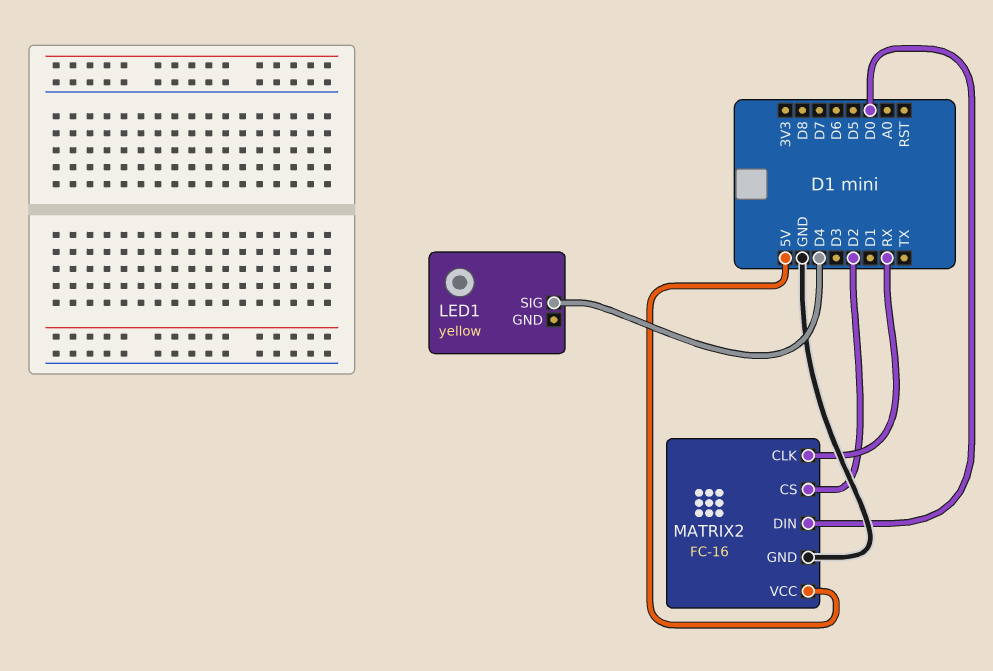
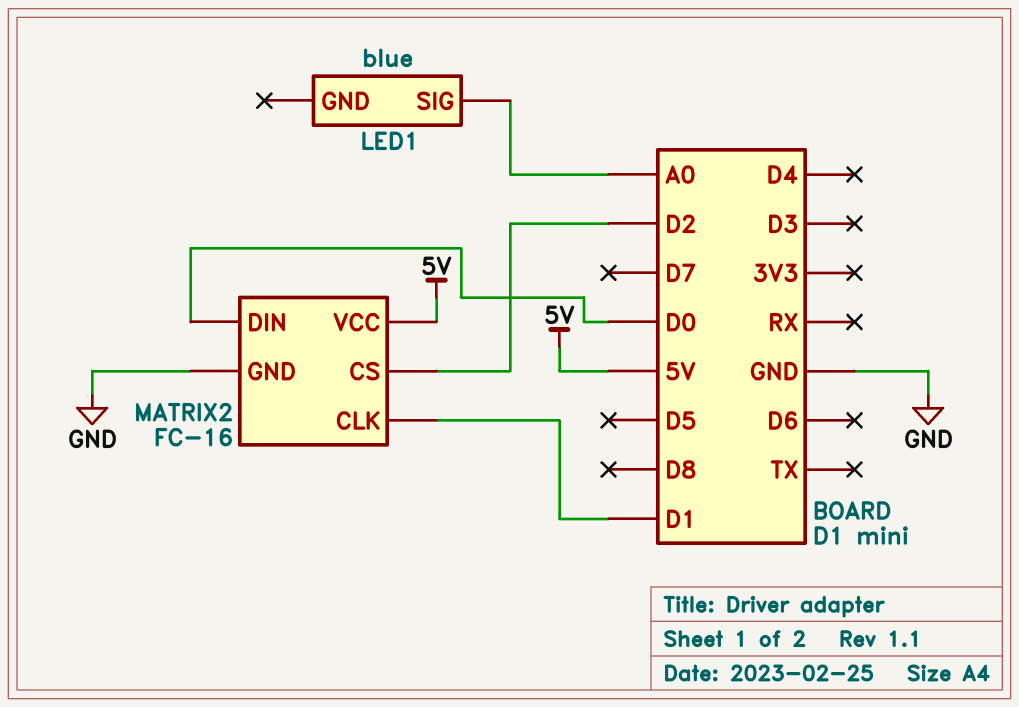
LED1: yellow -> blue
LED1 pin SIG: D4 -> A0
MATRIX2 pin CLK: RX -> D1

